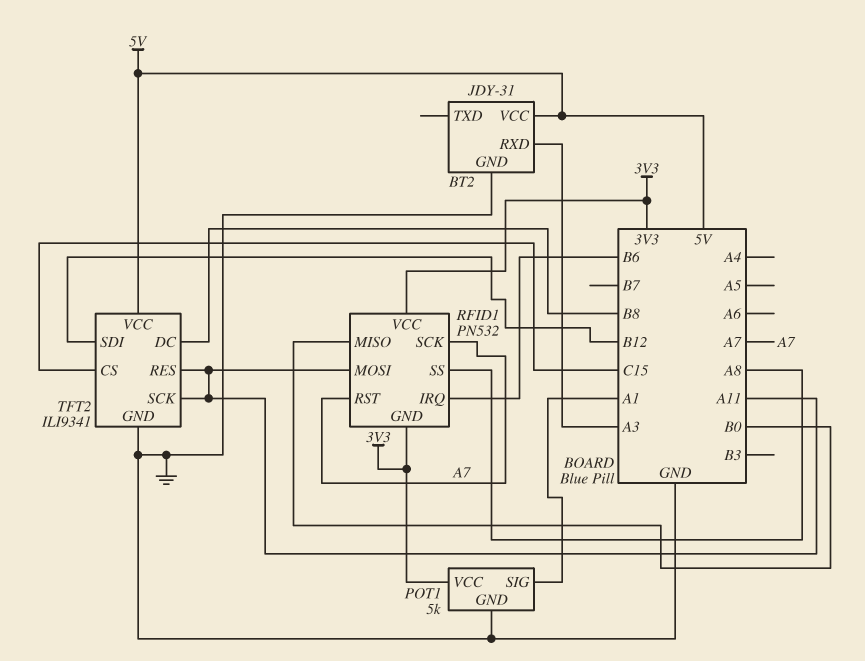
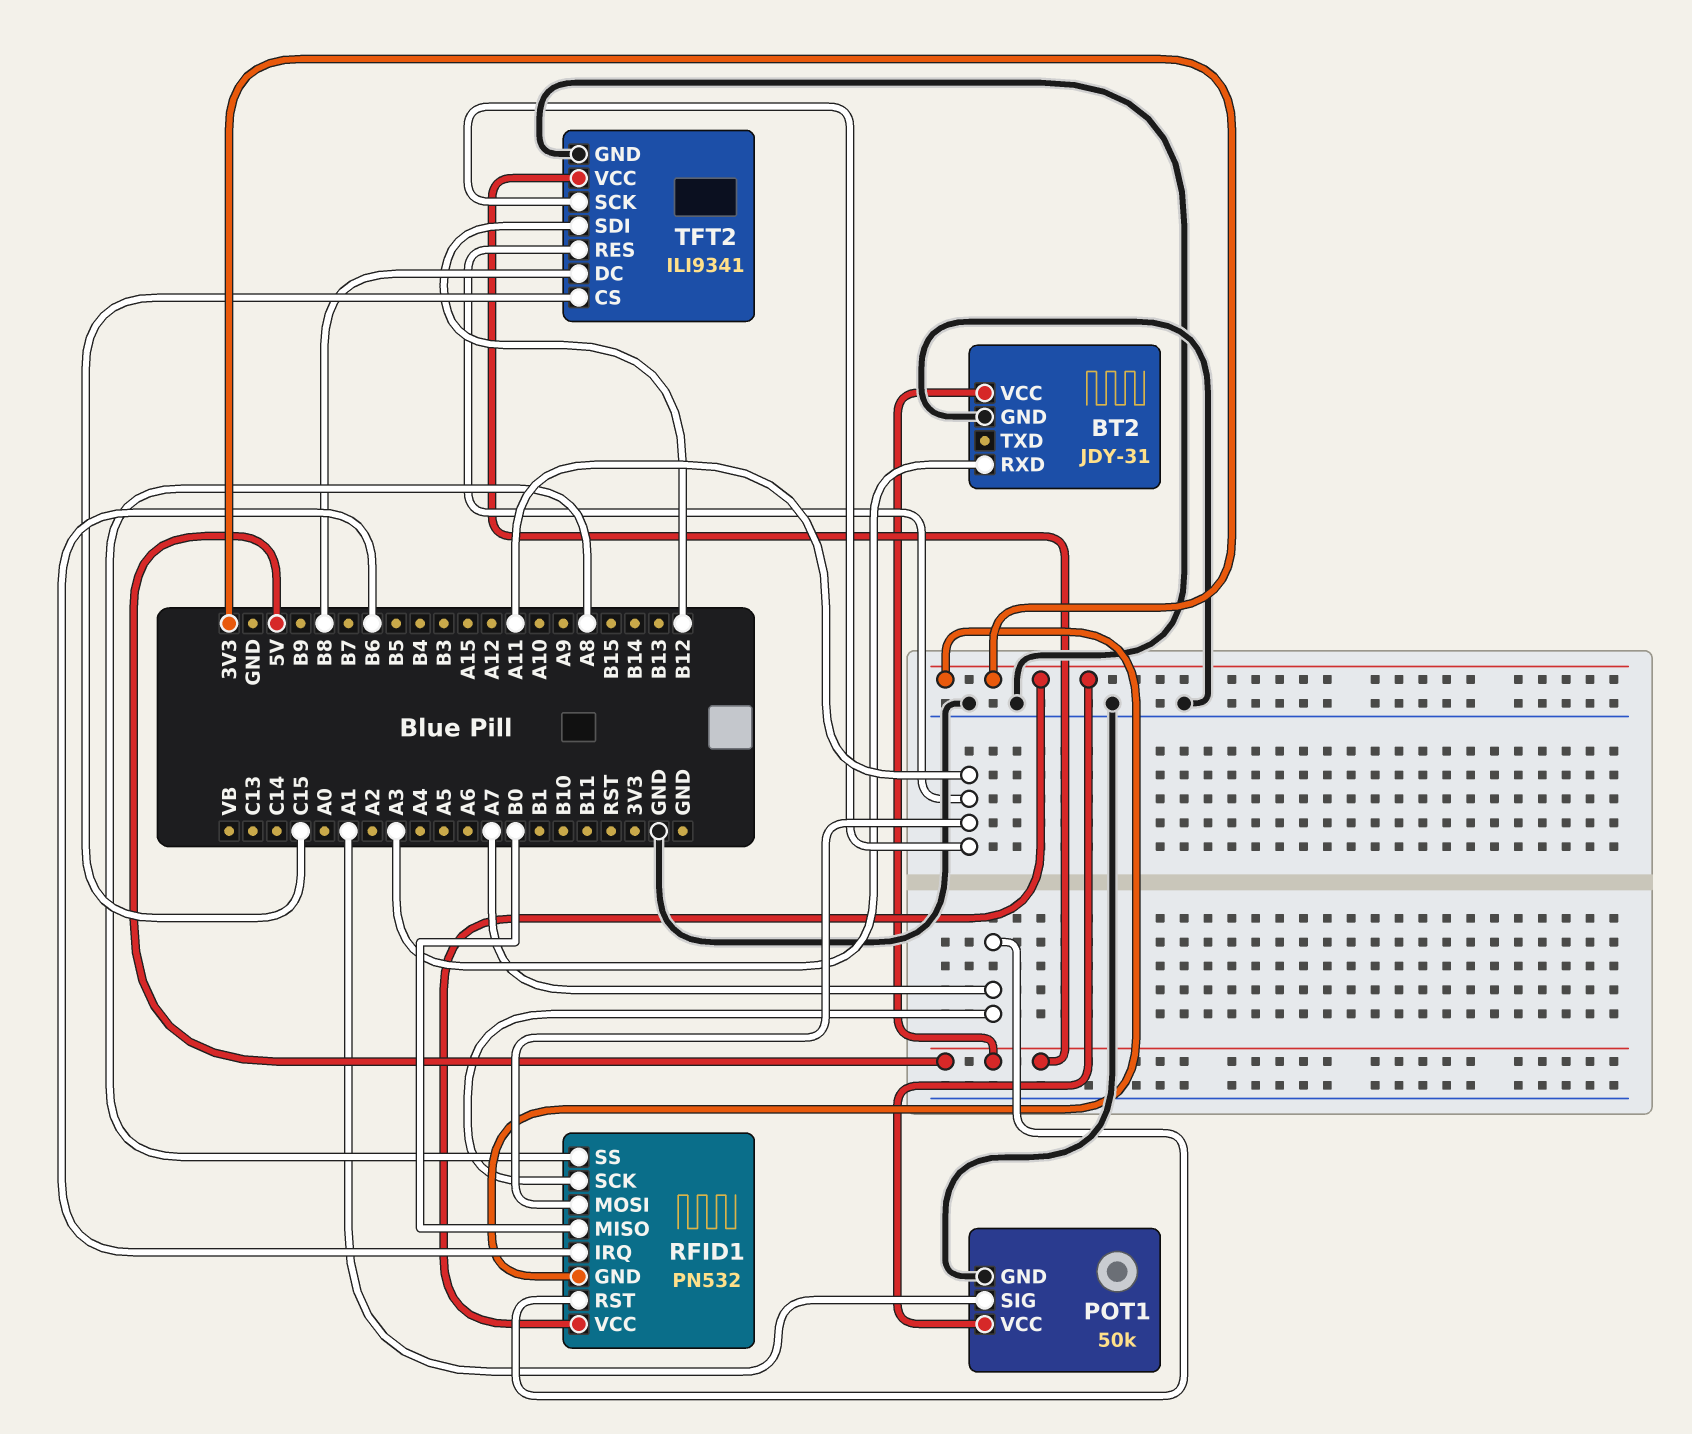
POT1: 5k -> 50k

